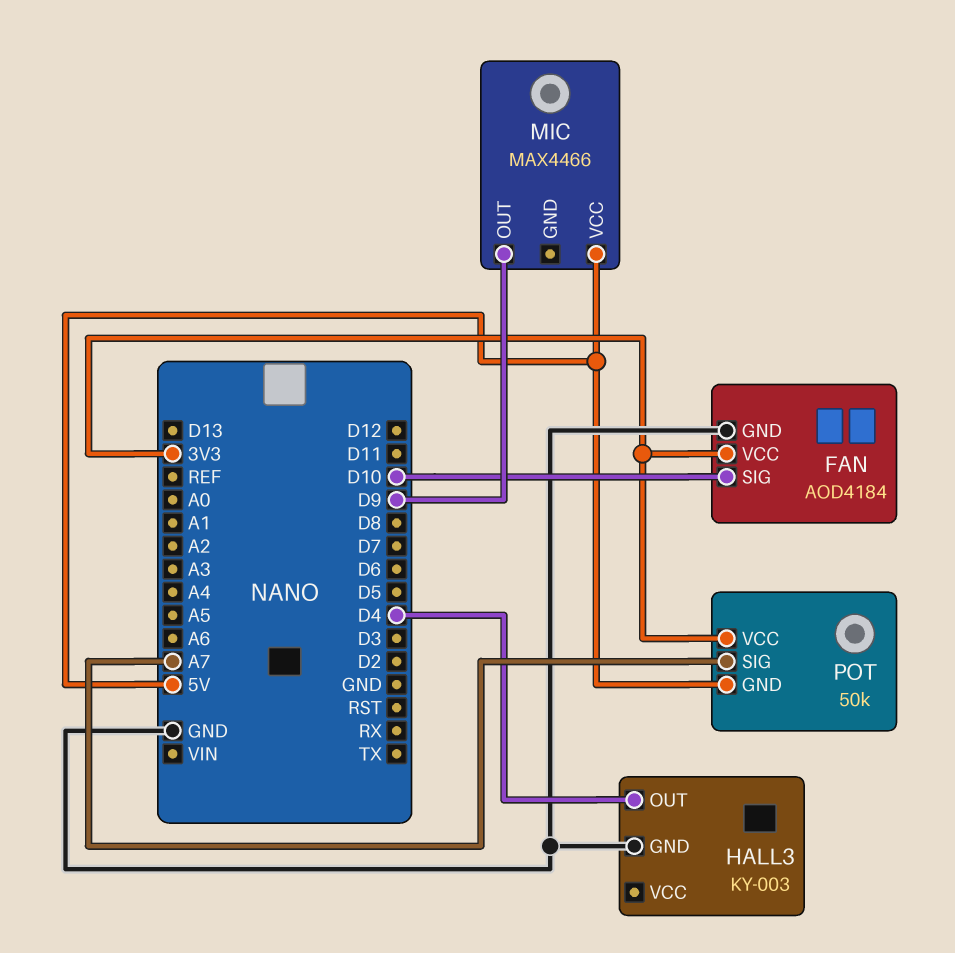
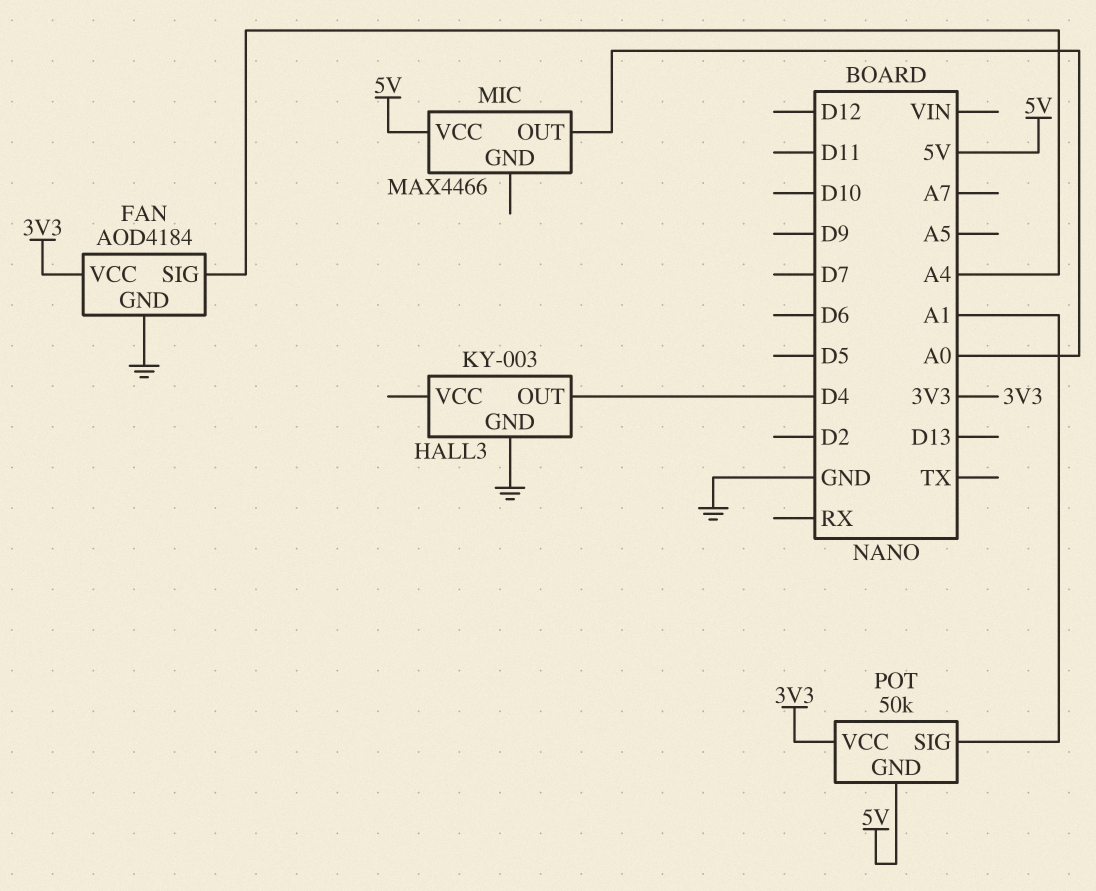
FAN pin SIG: D10 -> A4
MIC pin OUT: D9 -> A0
POT pin SIG: A7 -> A1

